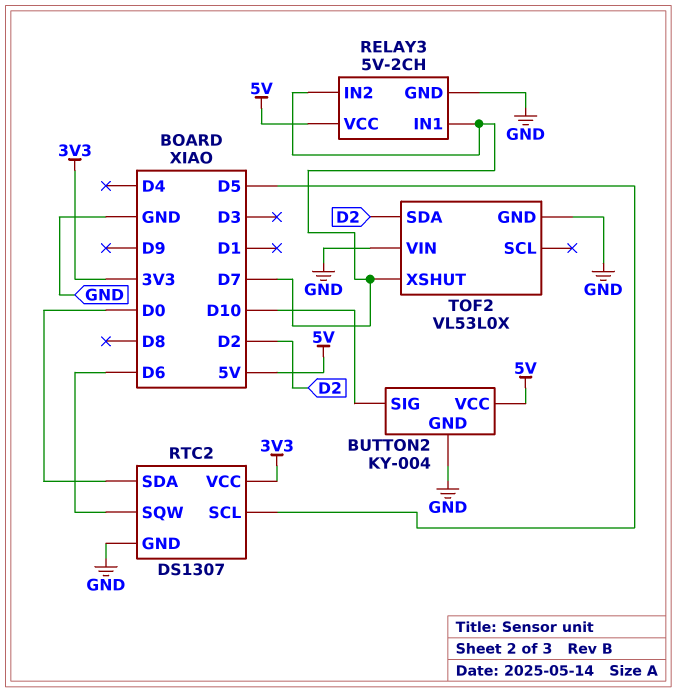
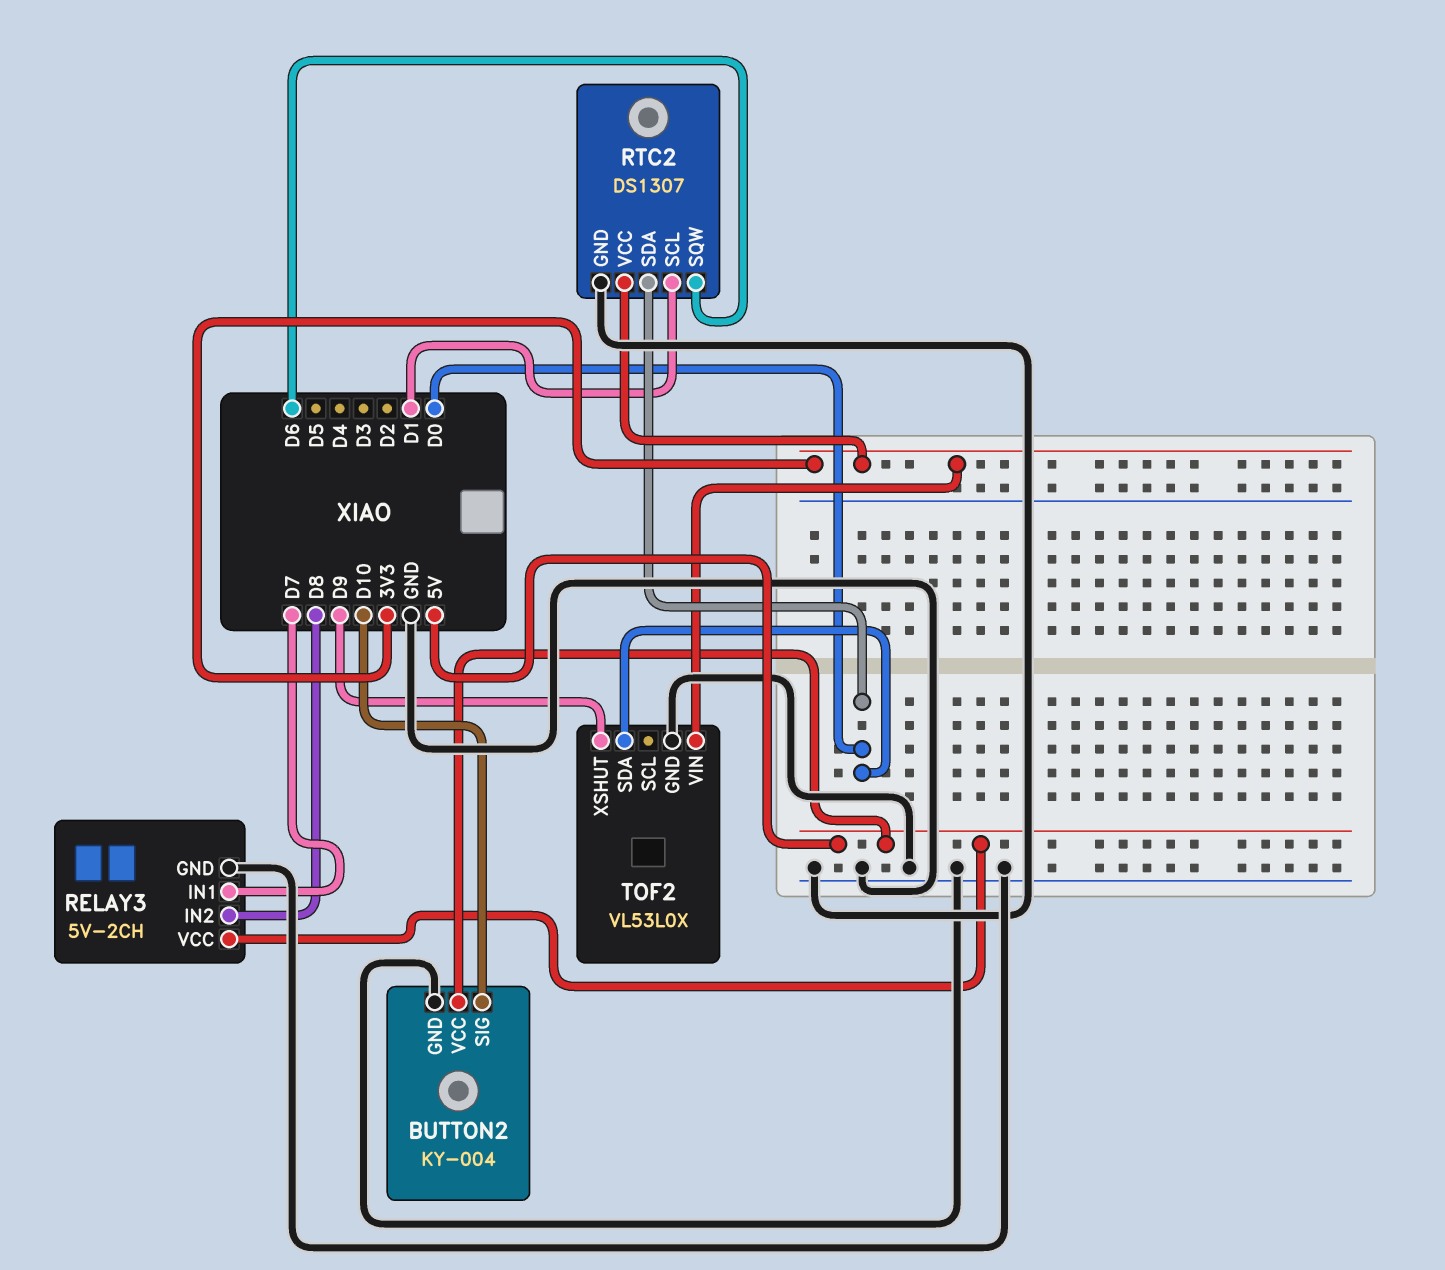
RELAY3 pin IN2: D7 -> D8
RTC2 pin SCL: D5 -> D1
TOF2 pin SDA: D2 -> D0
TOF2 pin VIN: GND -> 3V3
TOF2 pin XSHUT: D7 -> D9

